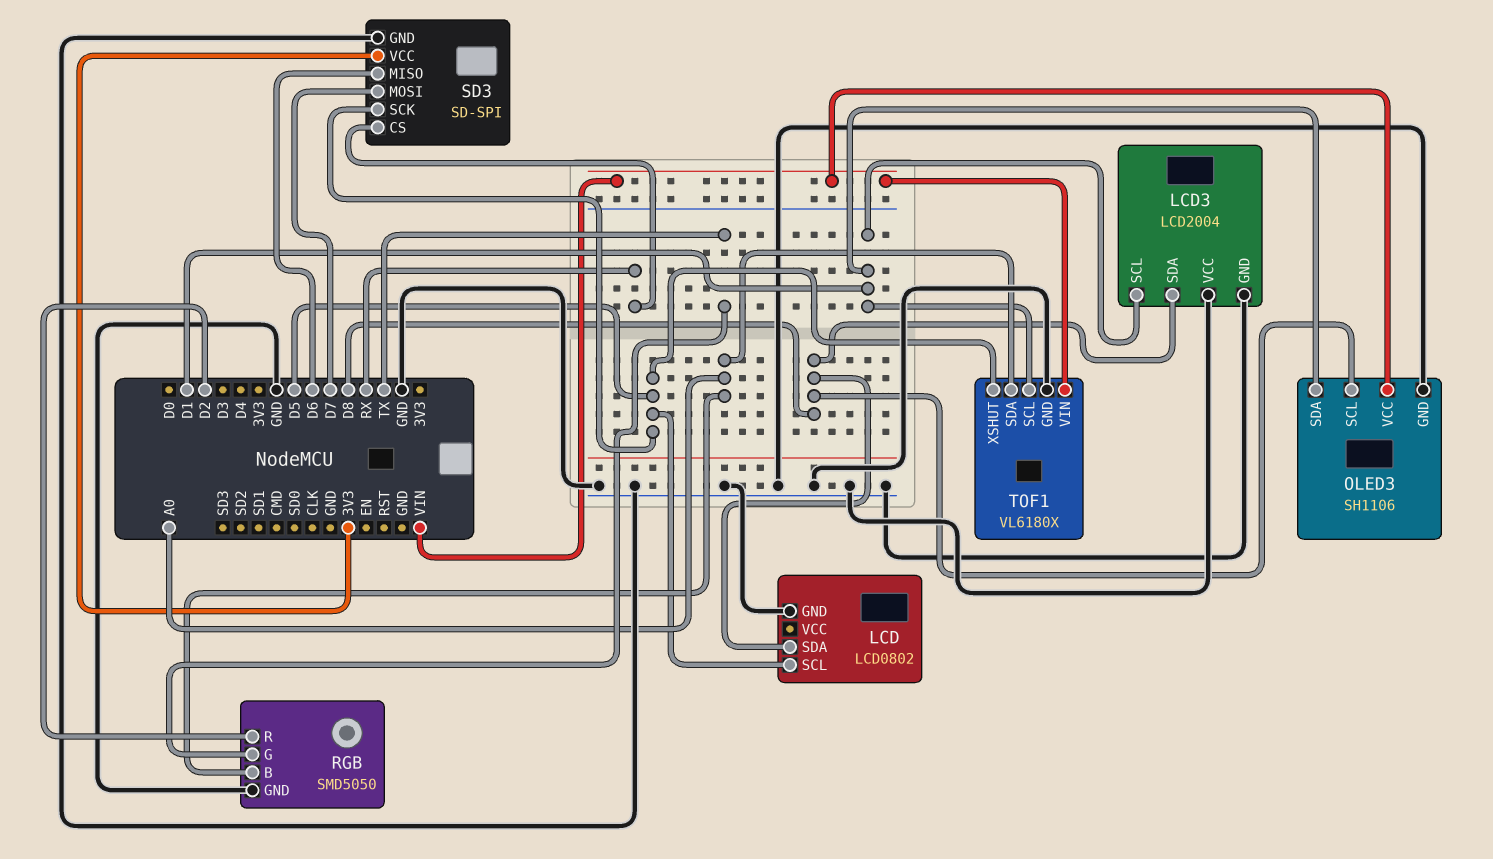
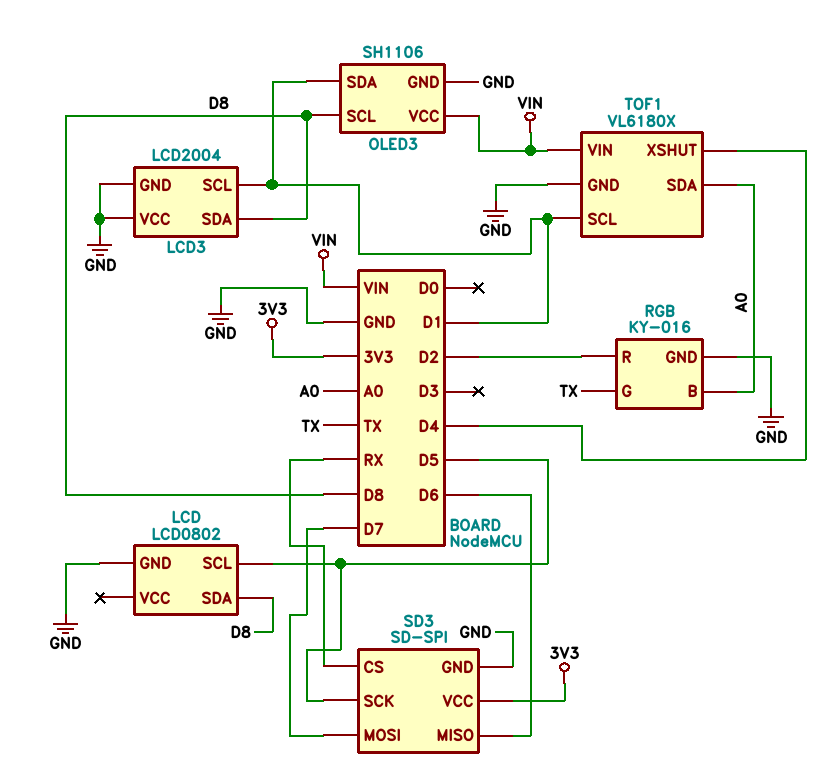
RGB: SMD5050 -> KY-016
TOF1 pin XSHUT: D5 -> D4

